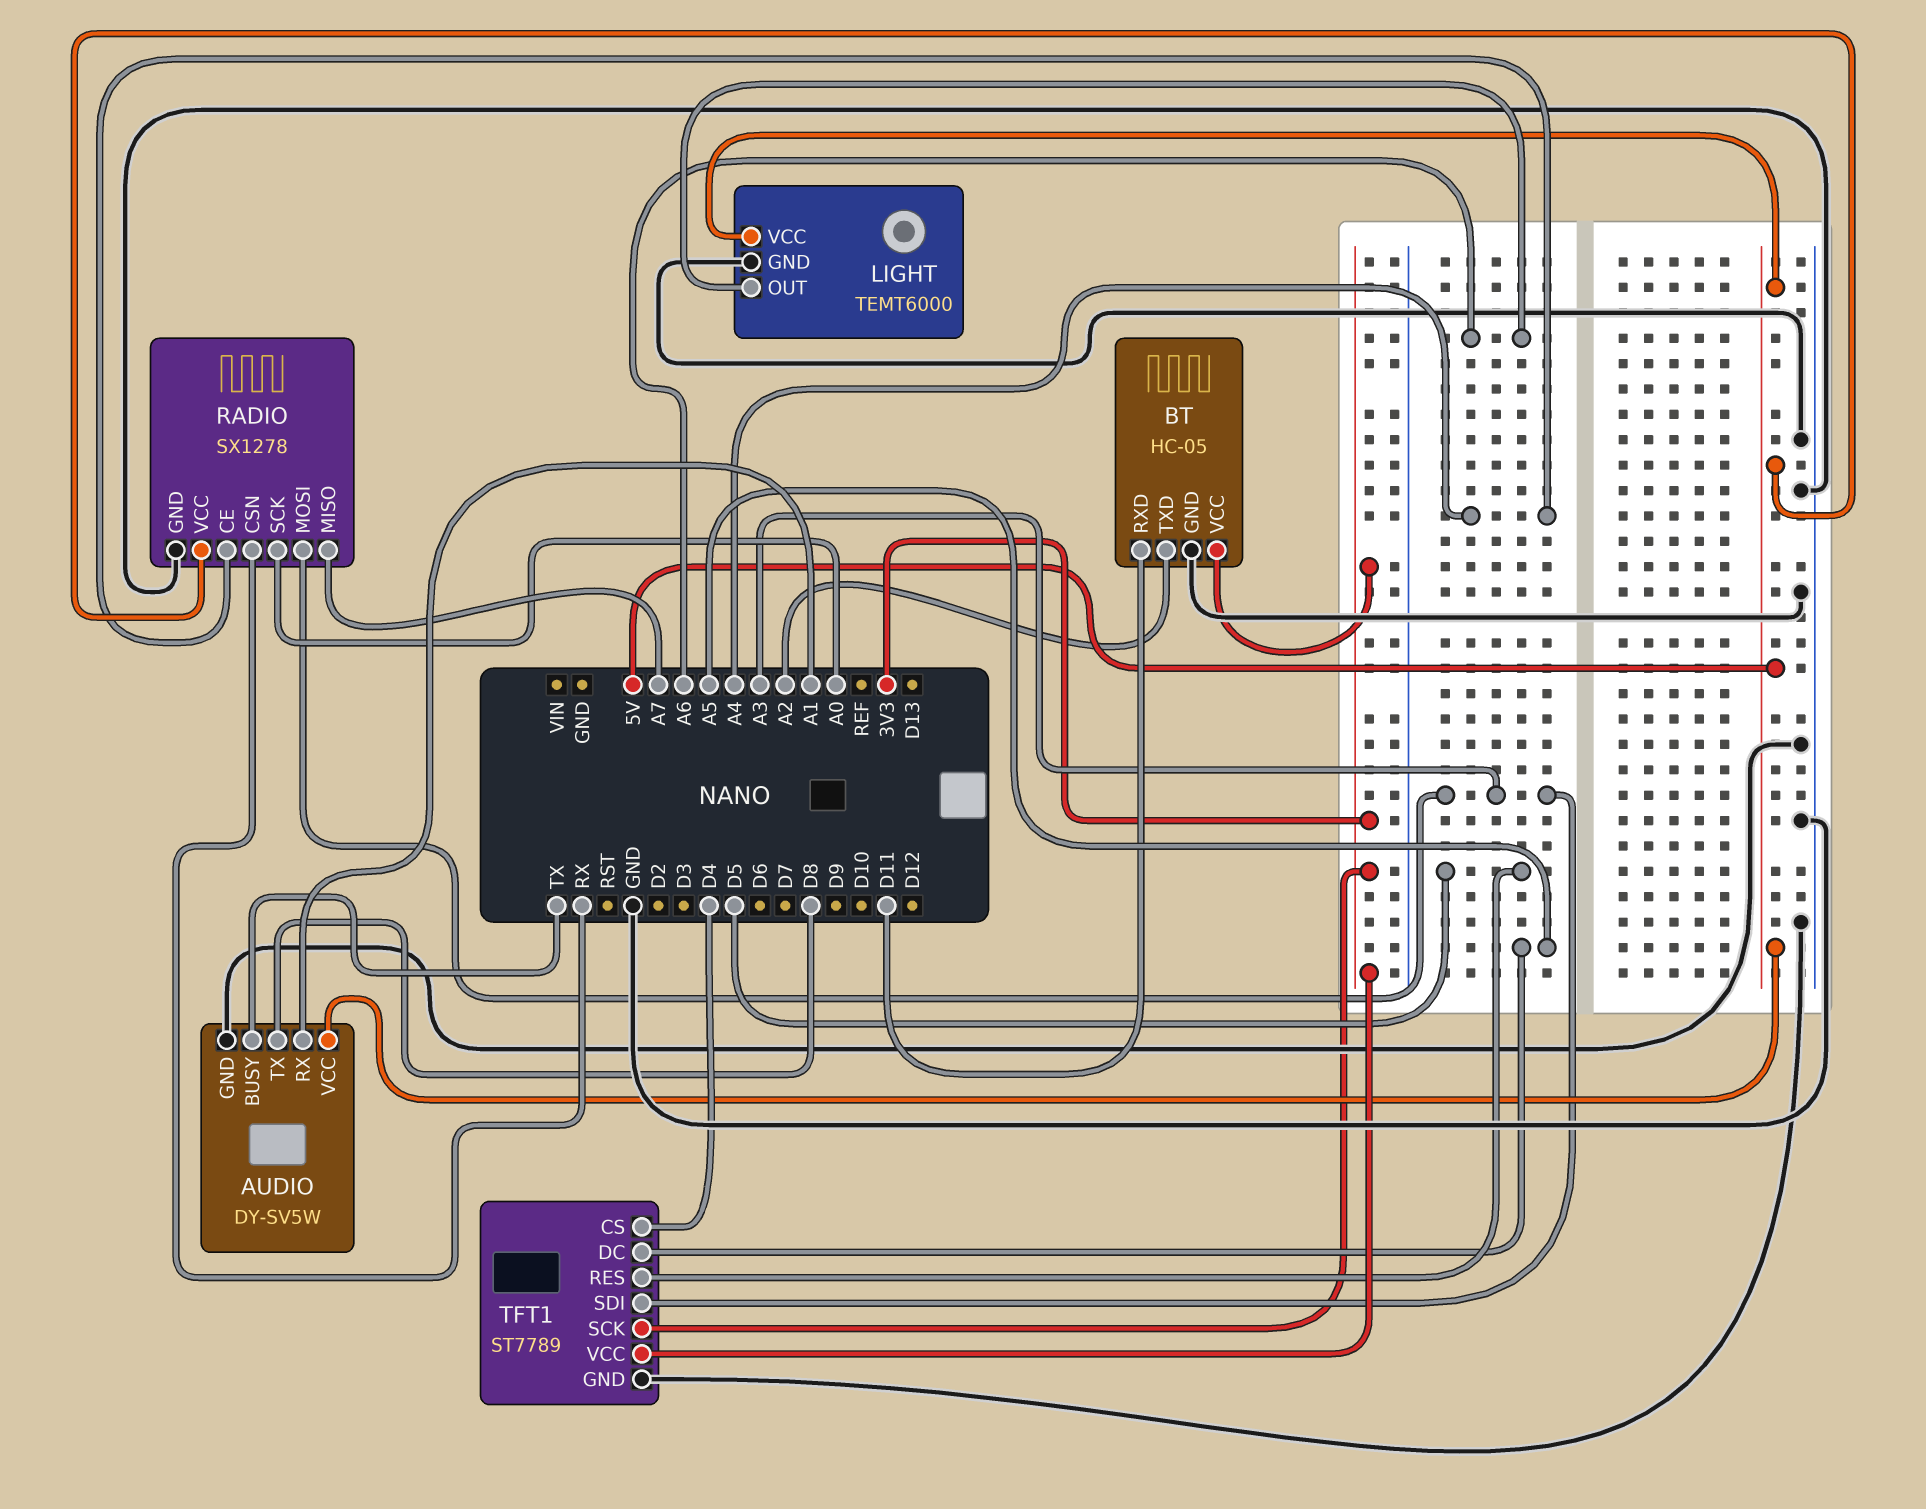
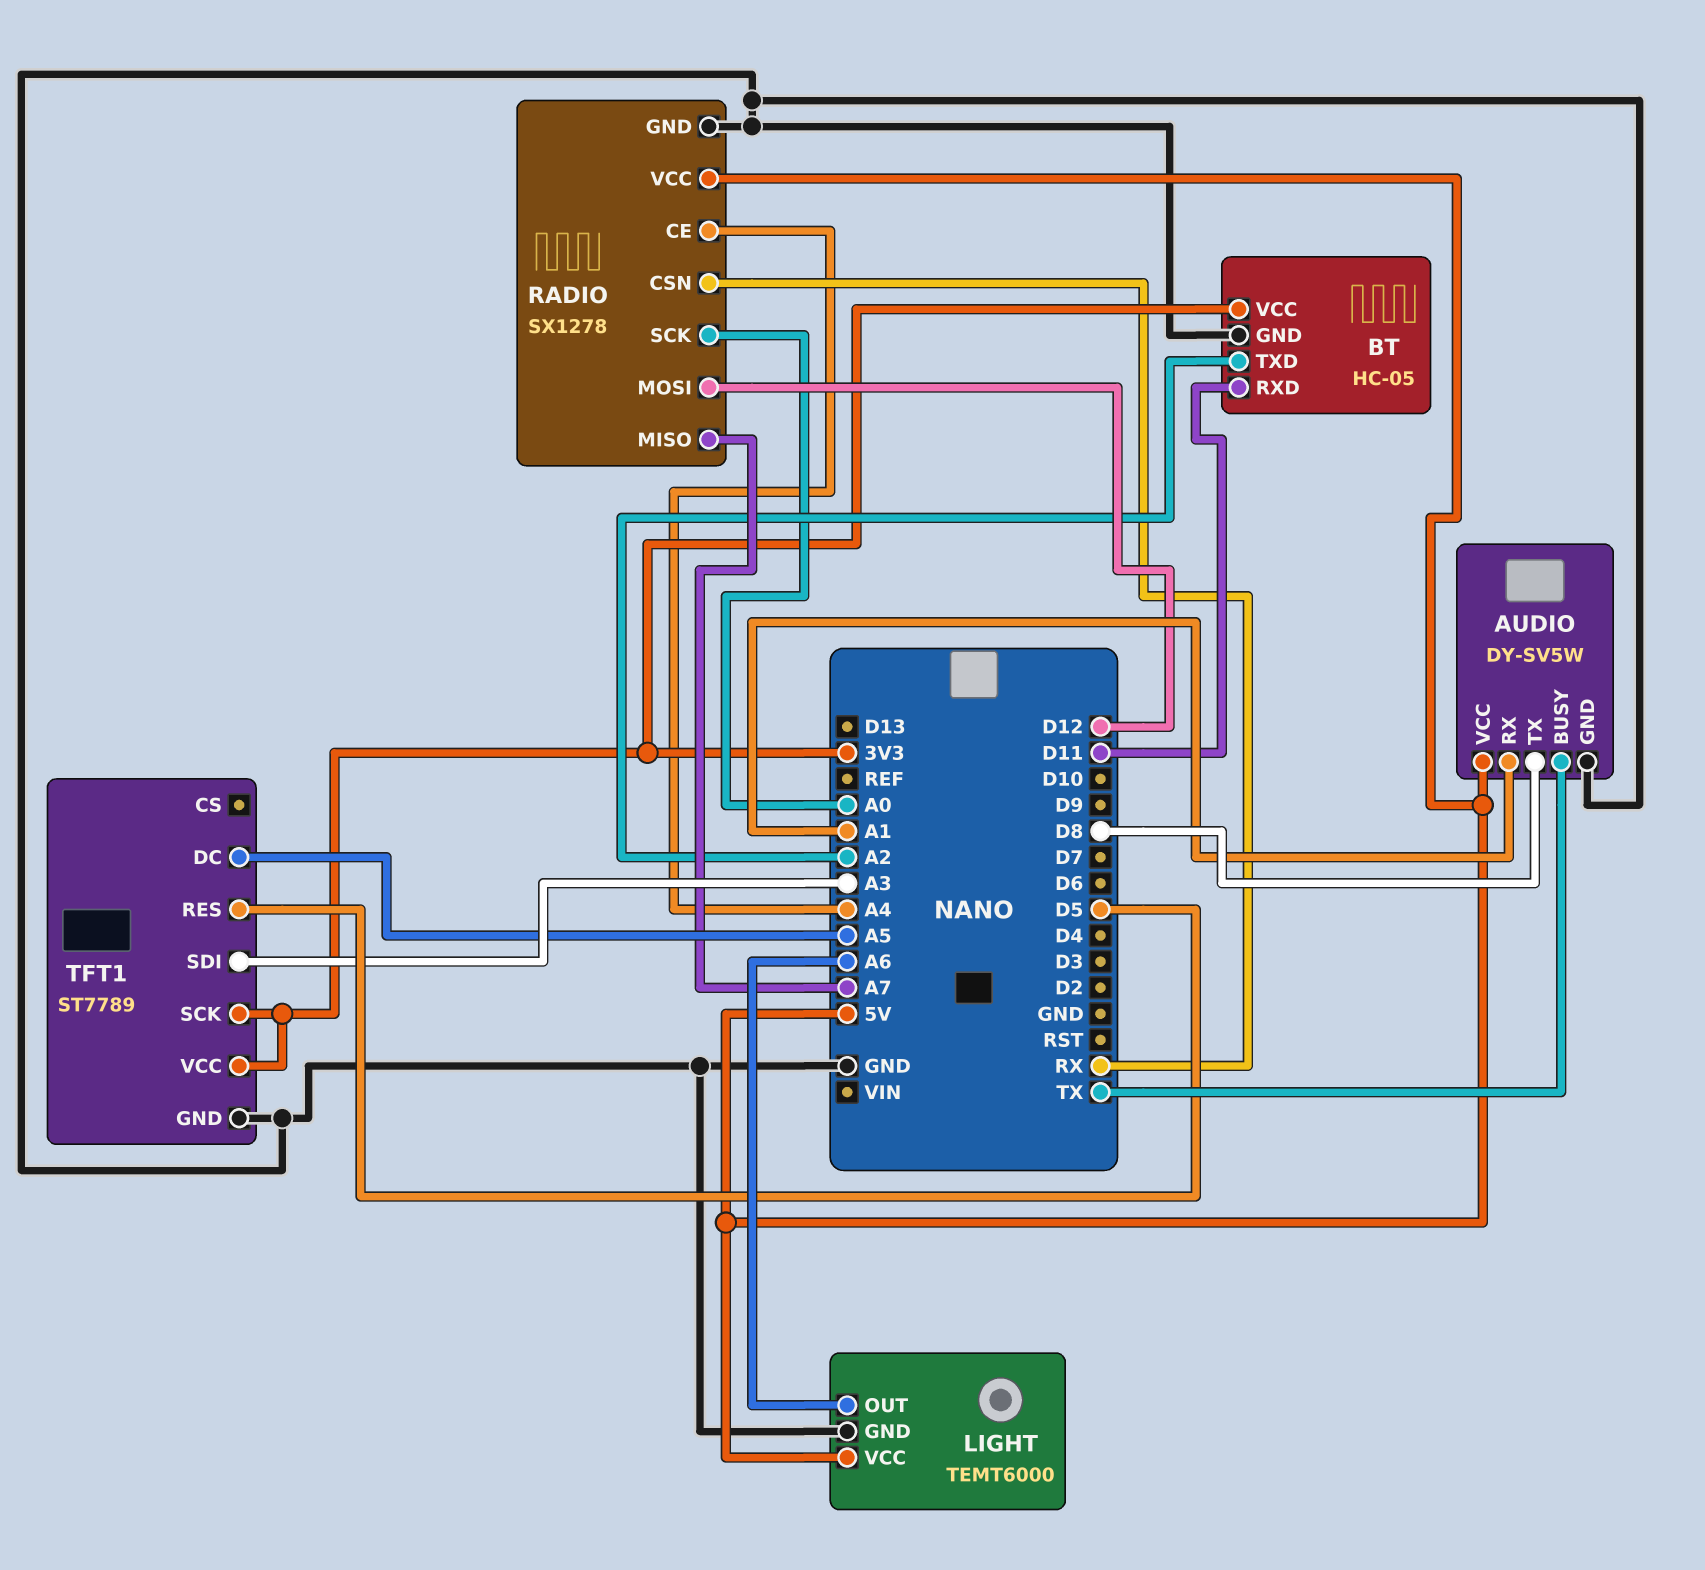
RADIO pin MOSI: A3 -> D12
TFT1 pin CS: D4 -> none

